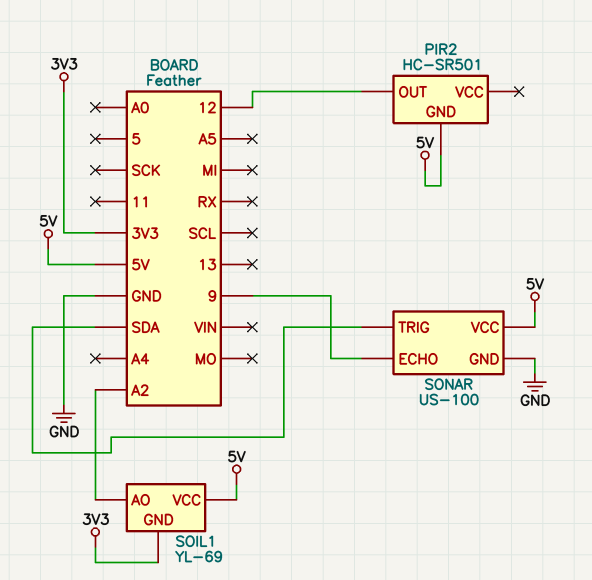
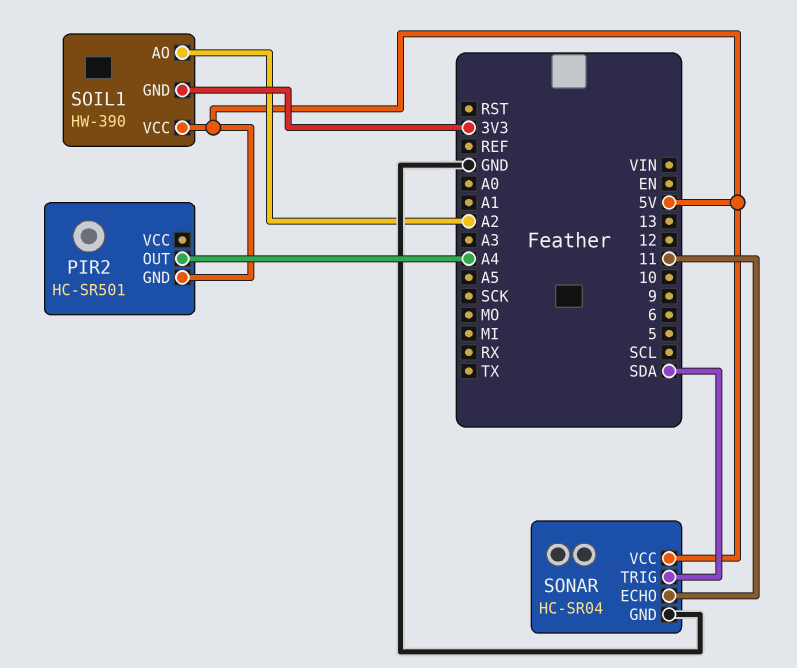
PIR2 pin OUT: 12 -> A4
SOIL1: YL-69 -> HW-390
SONAR: US-100 -> HC-SR04
SONAR pin ECHO: 9 -> 11

